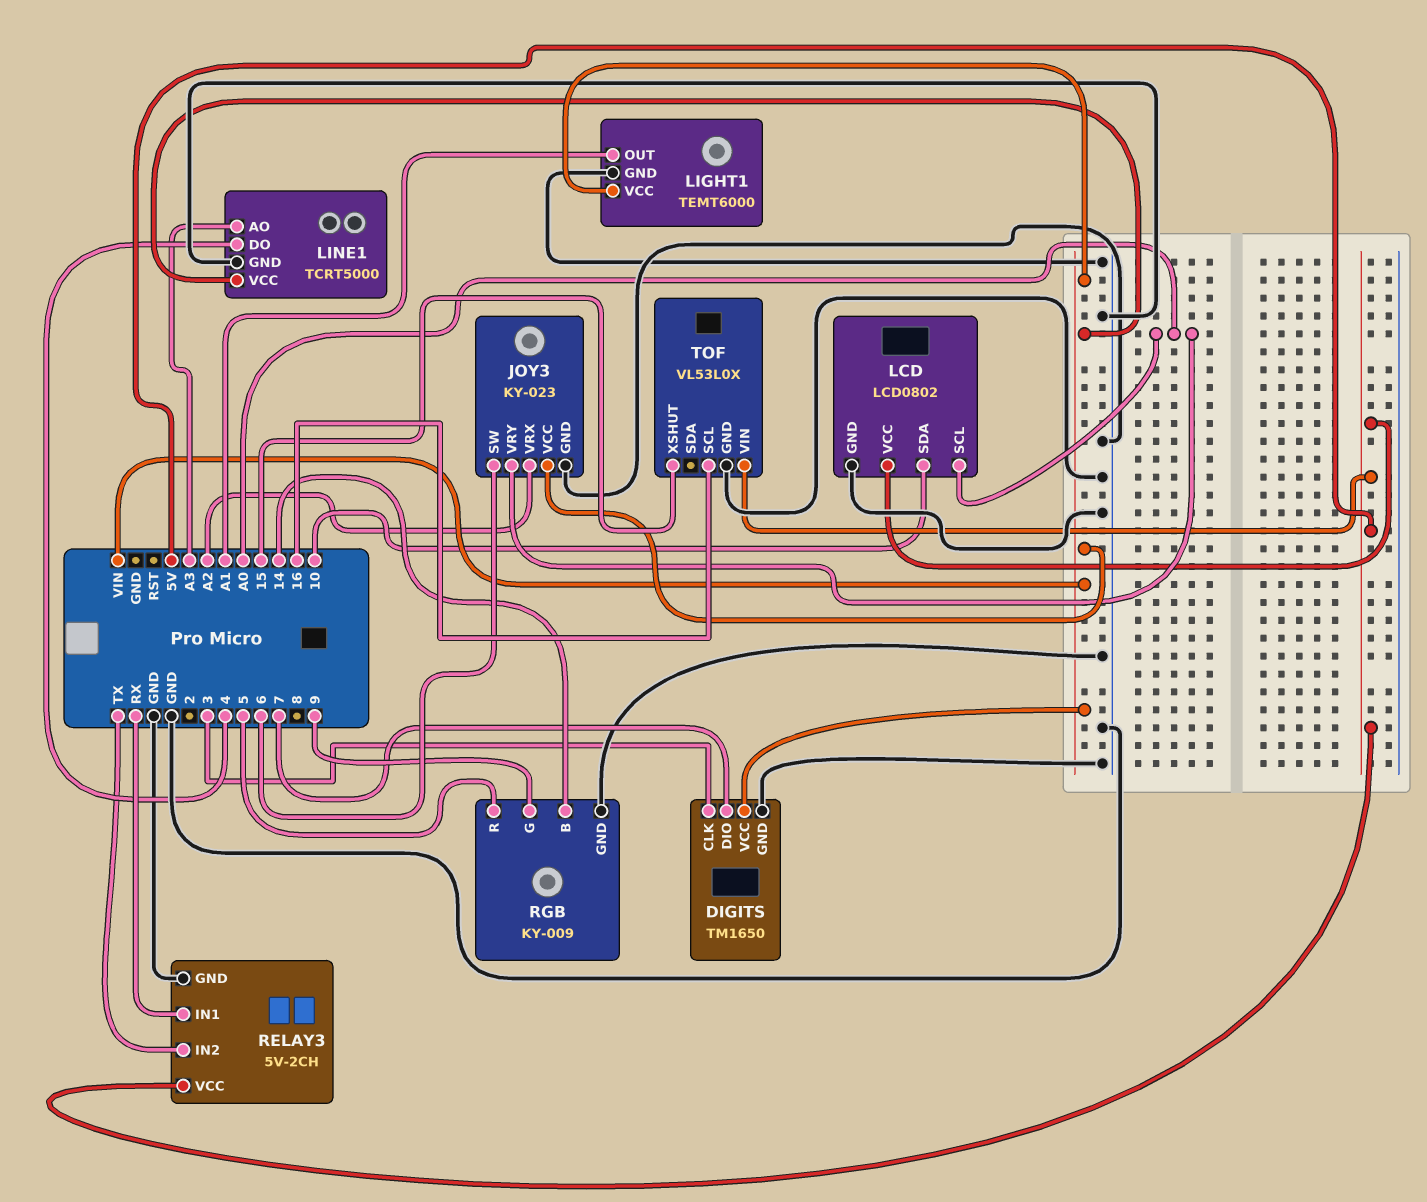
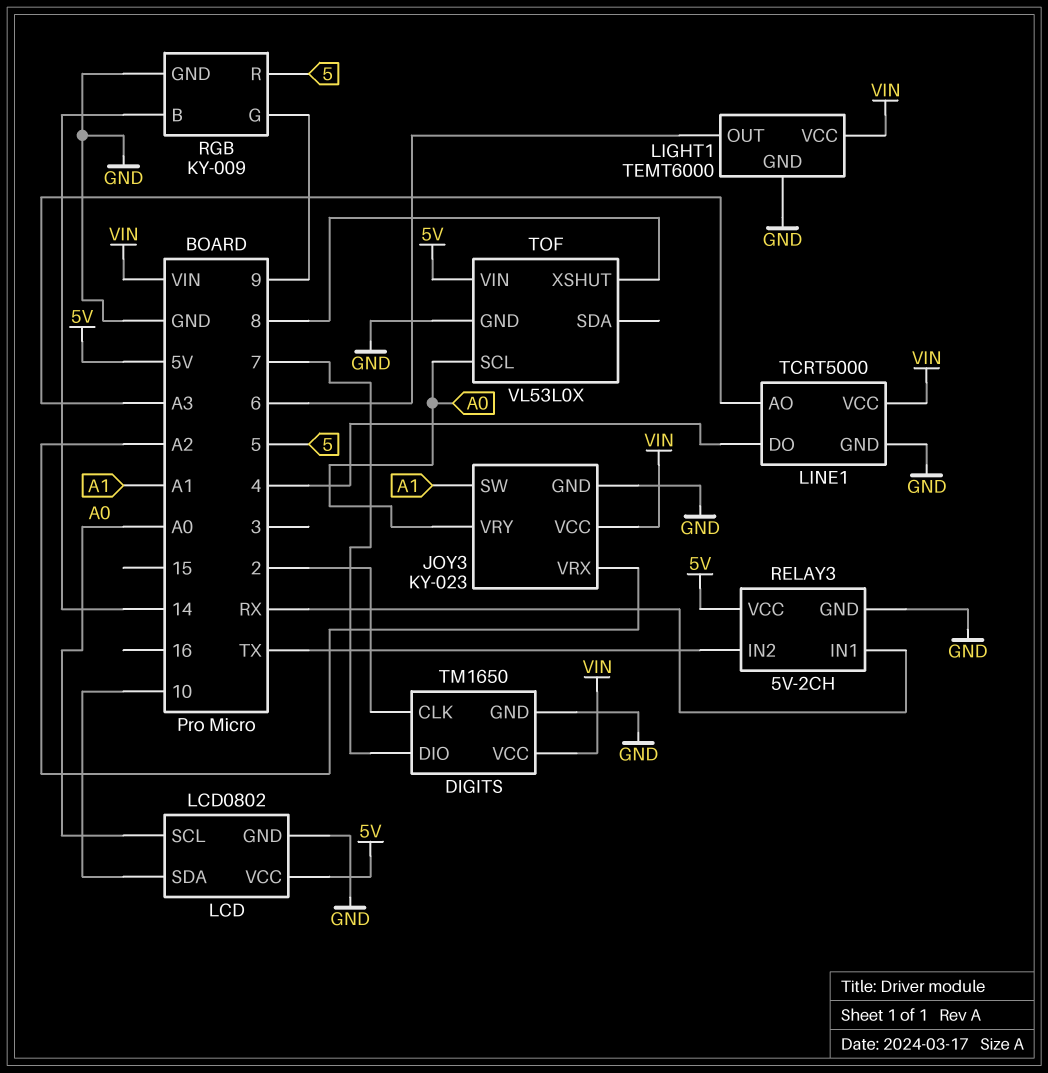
DIGITS pin CLK: 3 -> 2
JOY3 pin SW: 6 -> A1
LIGHT1 pin OUT: A1 -> 6
TOF pin SCL: 16 -> A0
TOF pin XSHUT: 15 -> 8

